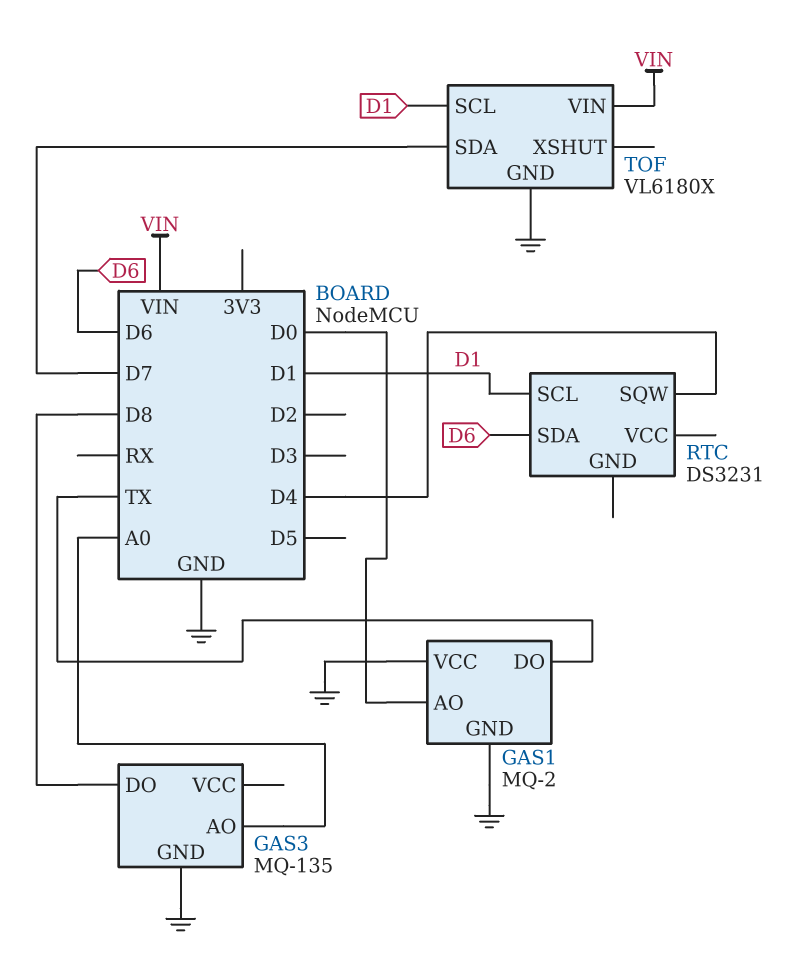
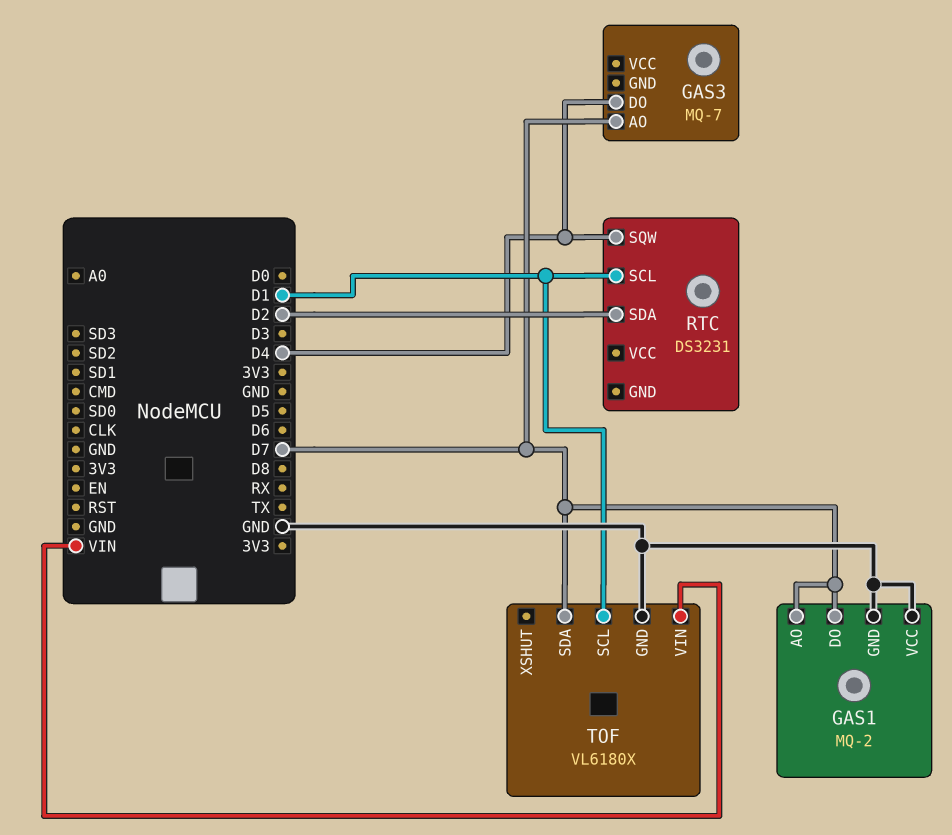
GAS1 pin AO: D0 -> D7
GAS1 pin DO: TX -> D7
GAS3: MQ-135 -> MQ-7
GAS3 pin AO: A0 -> D7
GAS3 pin DO: D8 -> D4
GAS3 pin GND: GND -> none
RTC pin SDA: D6 -> D2

